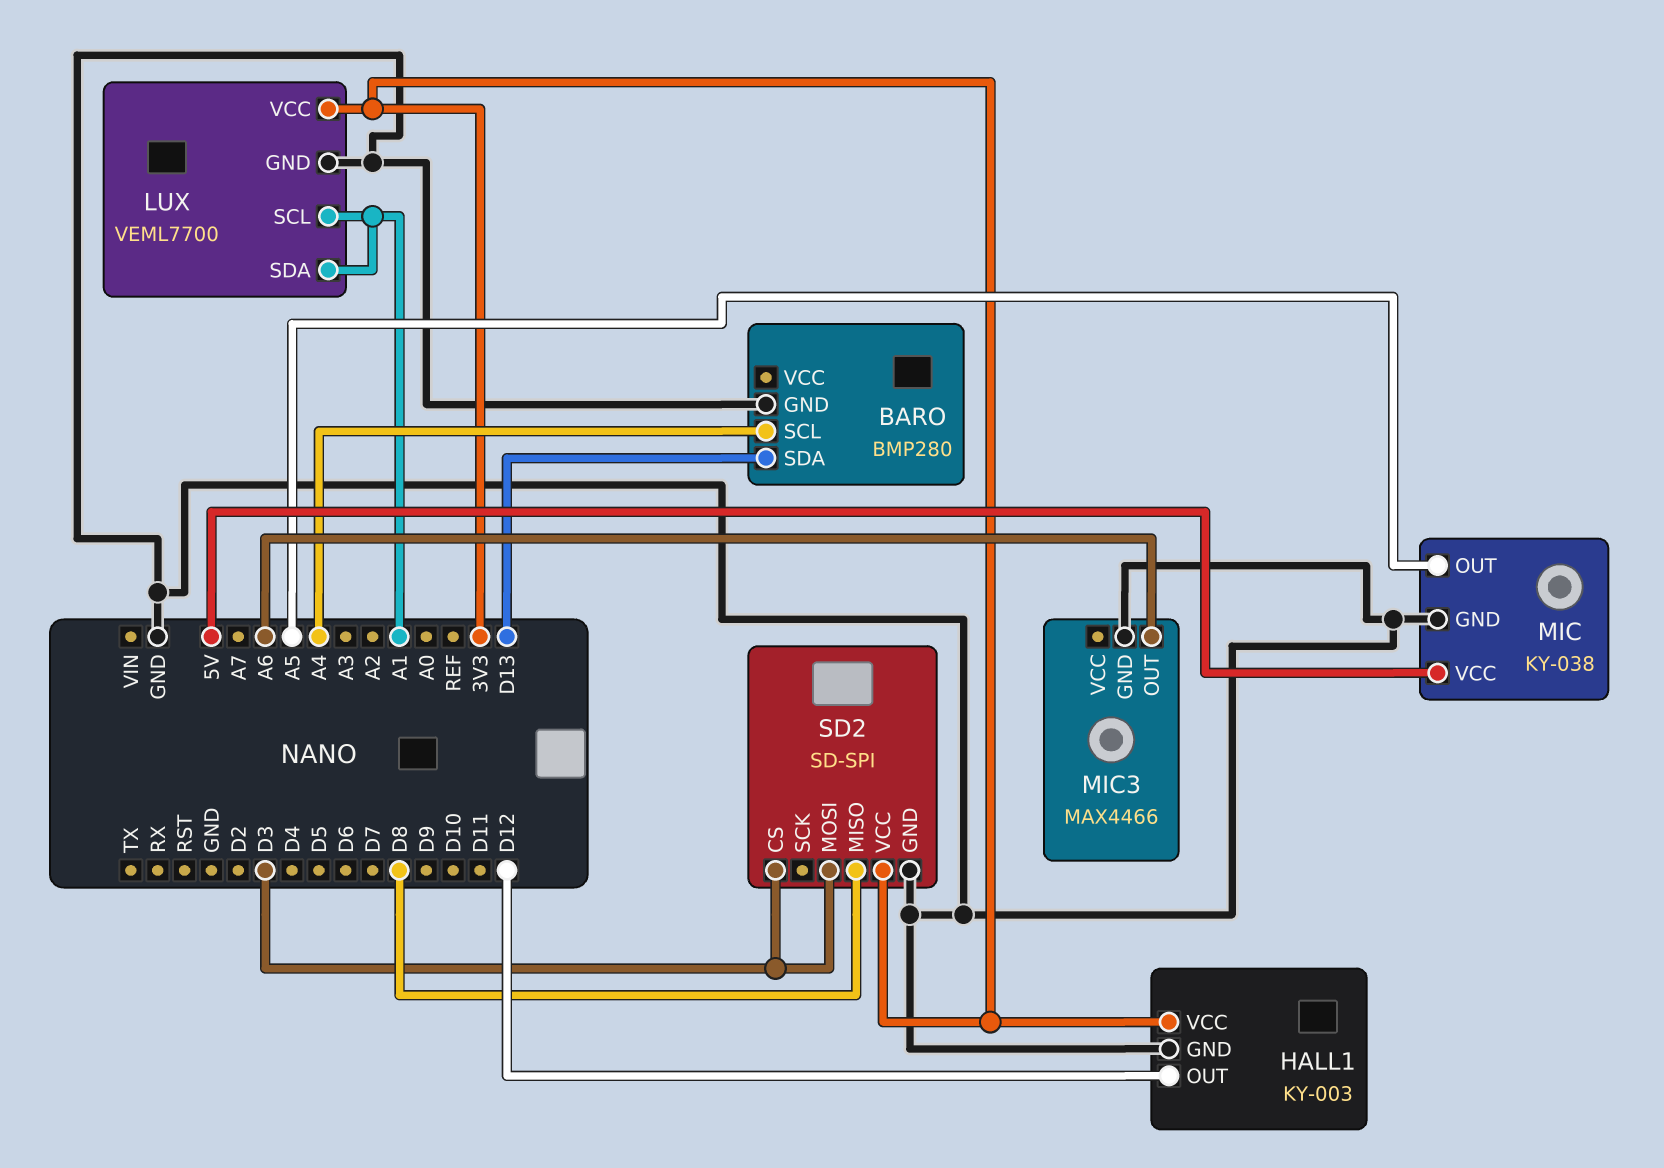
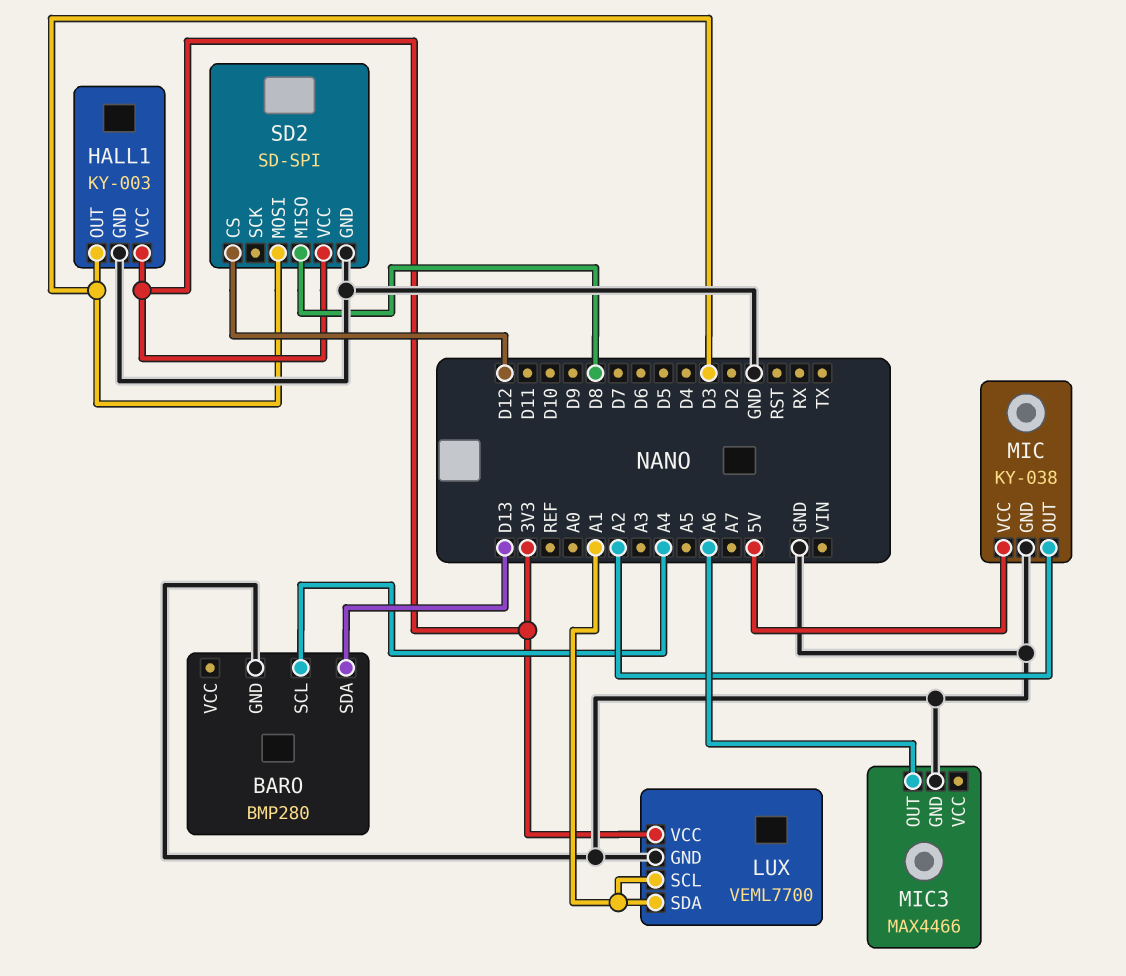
HALL1 pin OUT: D12 -> D3
MIC pin OUT: A5 -> A2
SD2 pin CS: D3 -> D12

